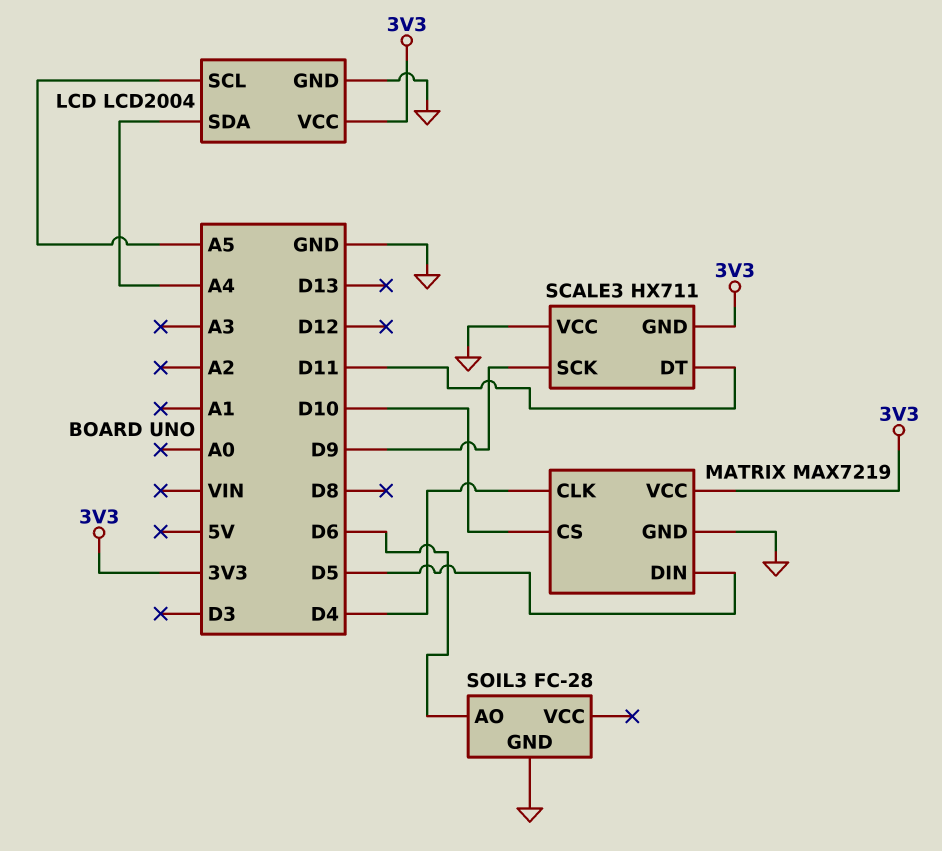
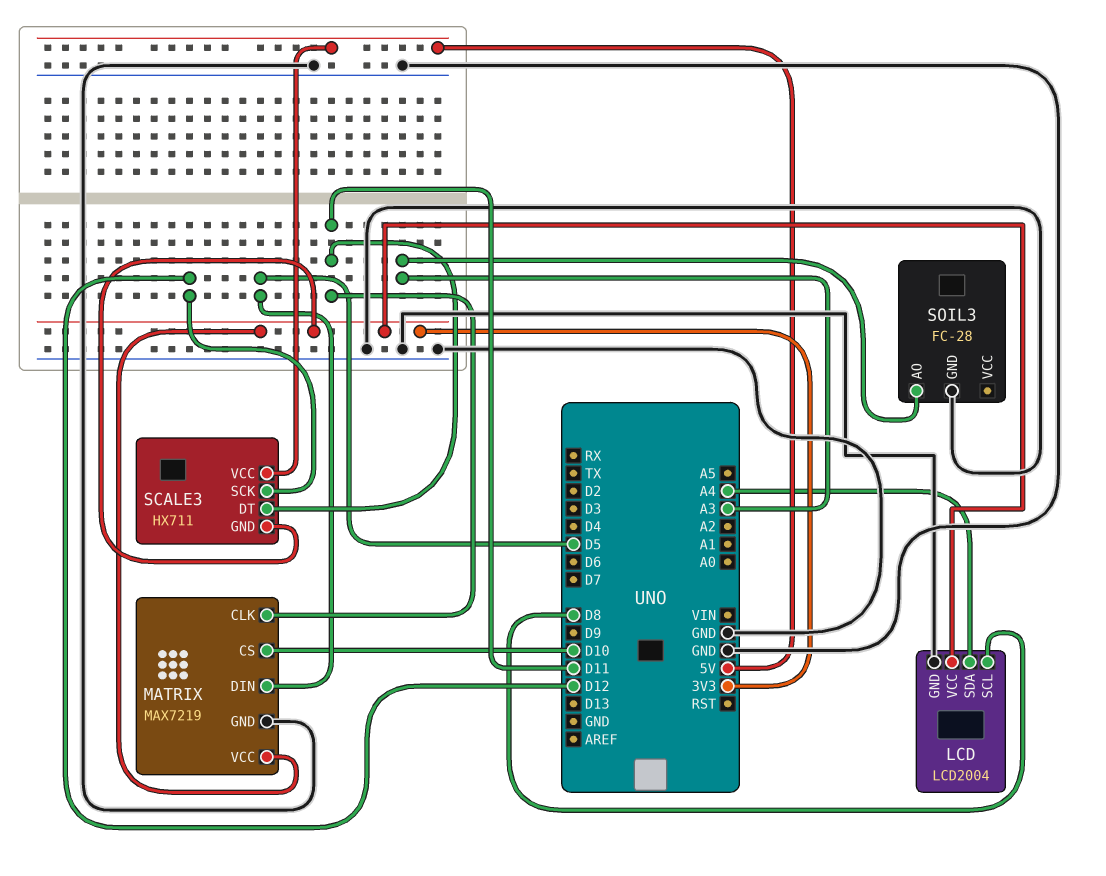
LCD pin SCL: A5 -> D8
MATRIX pin CLK: D4 -> D11
SCALE3 pin SCK: D9 -> D12
SCALE3 pin VCC: GND -> 5V
SOIL3 pin AO: D6 -> A3

